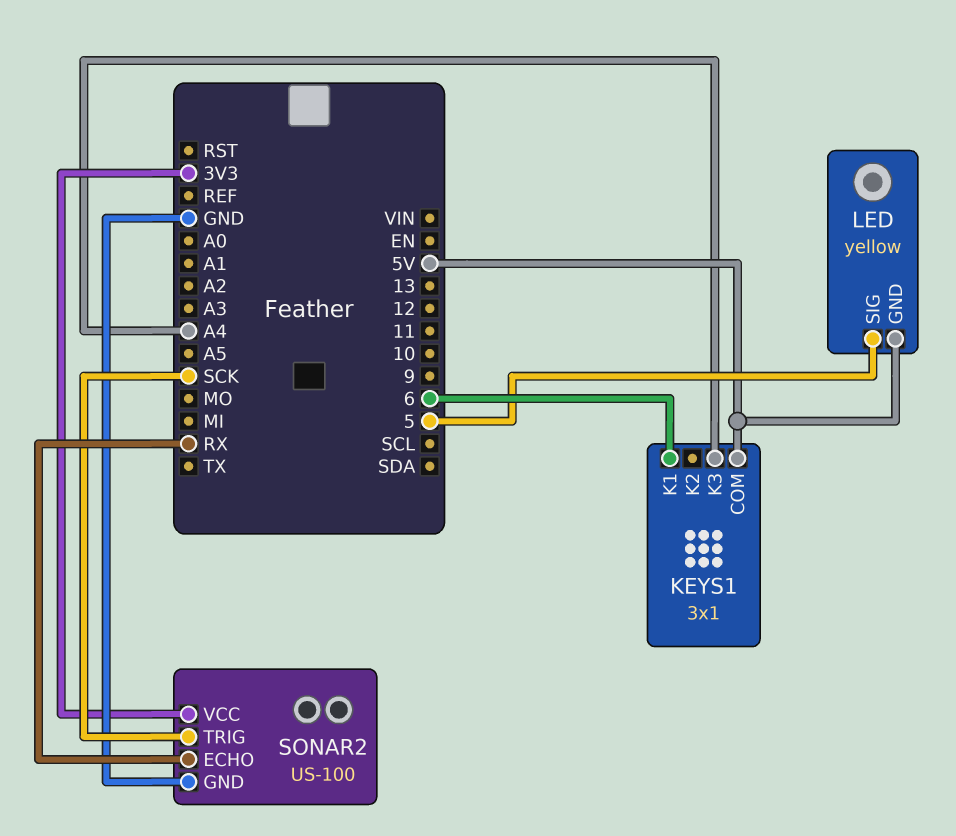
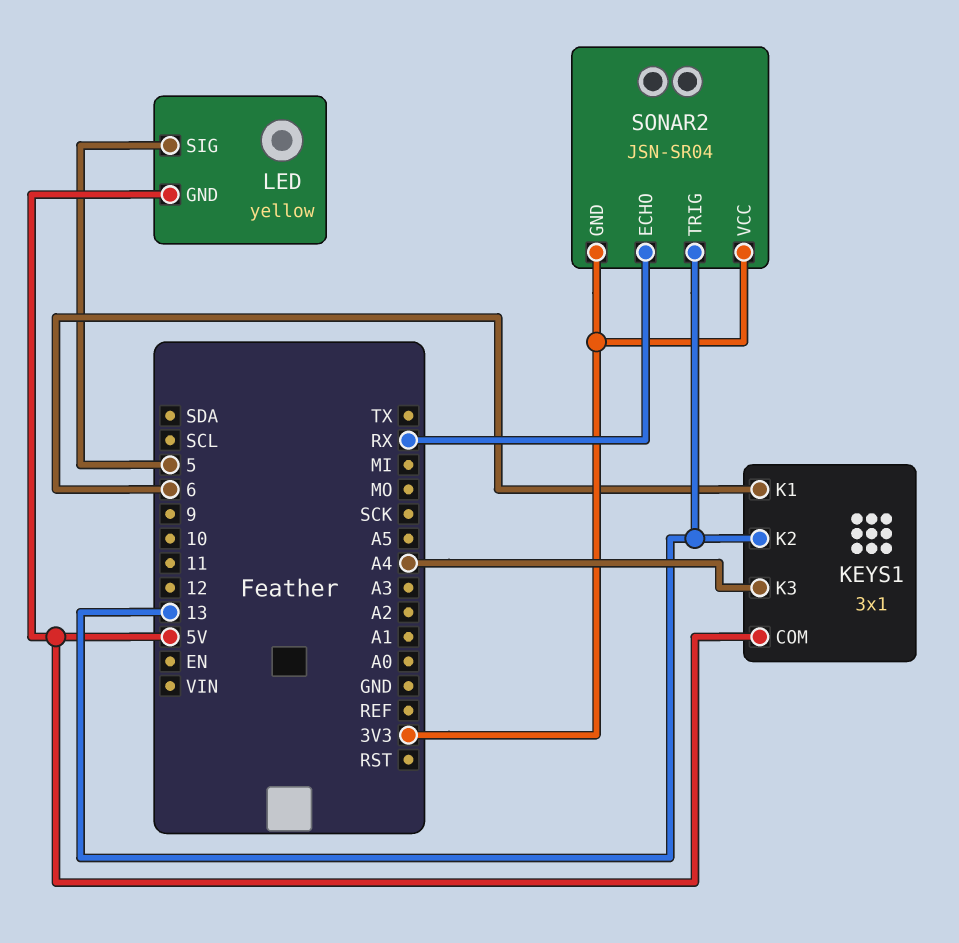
KEYS1 pin K2: none -> 13
SONAR2: US-100 -> JSN-SR04
SONAR2 pin GND: GND -> 3V3
SONAR2 pin TRIG: SCK -> 13

